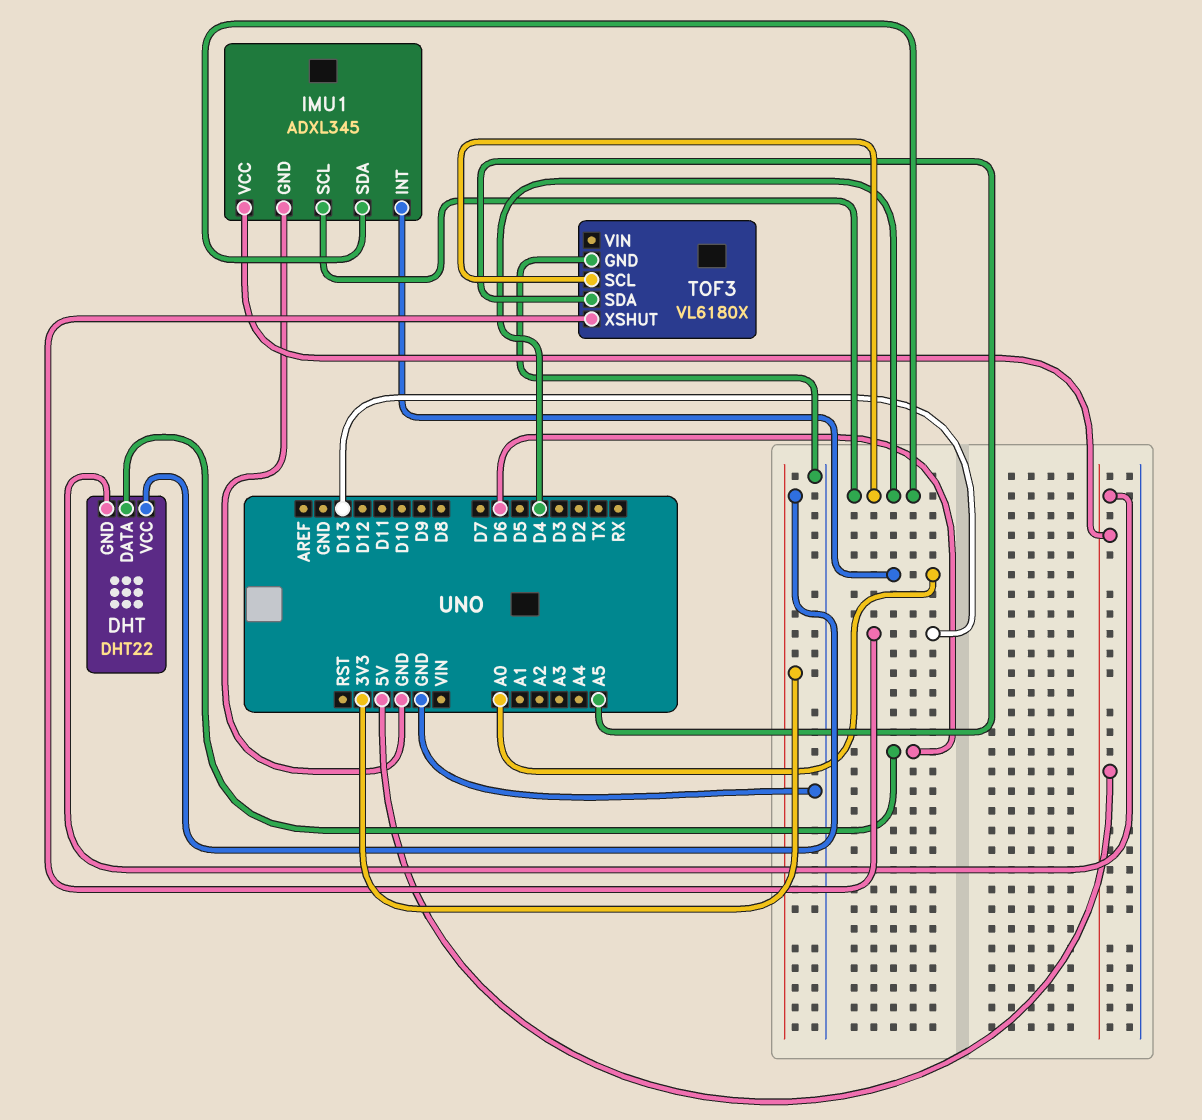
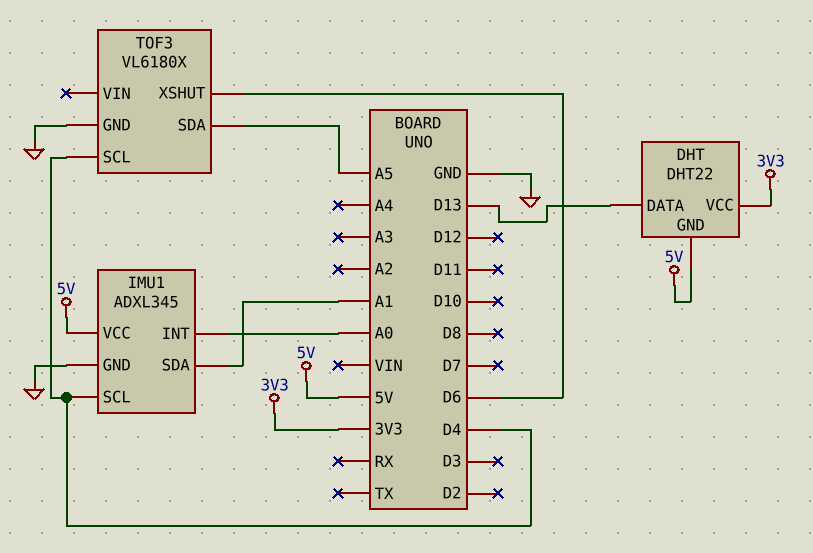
DHT pin DATA: D6 -> D13
IMU1 pin SDA: D4 -> A1
TOF3 pin XSHUT: D13 -> D6

